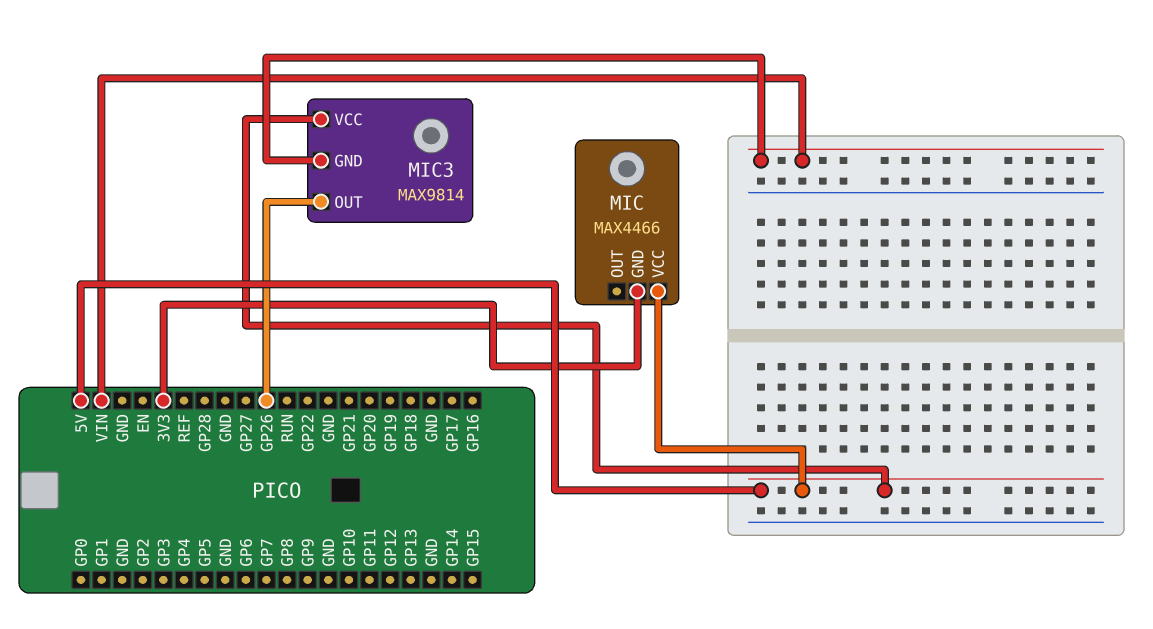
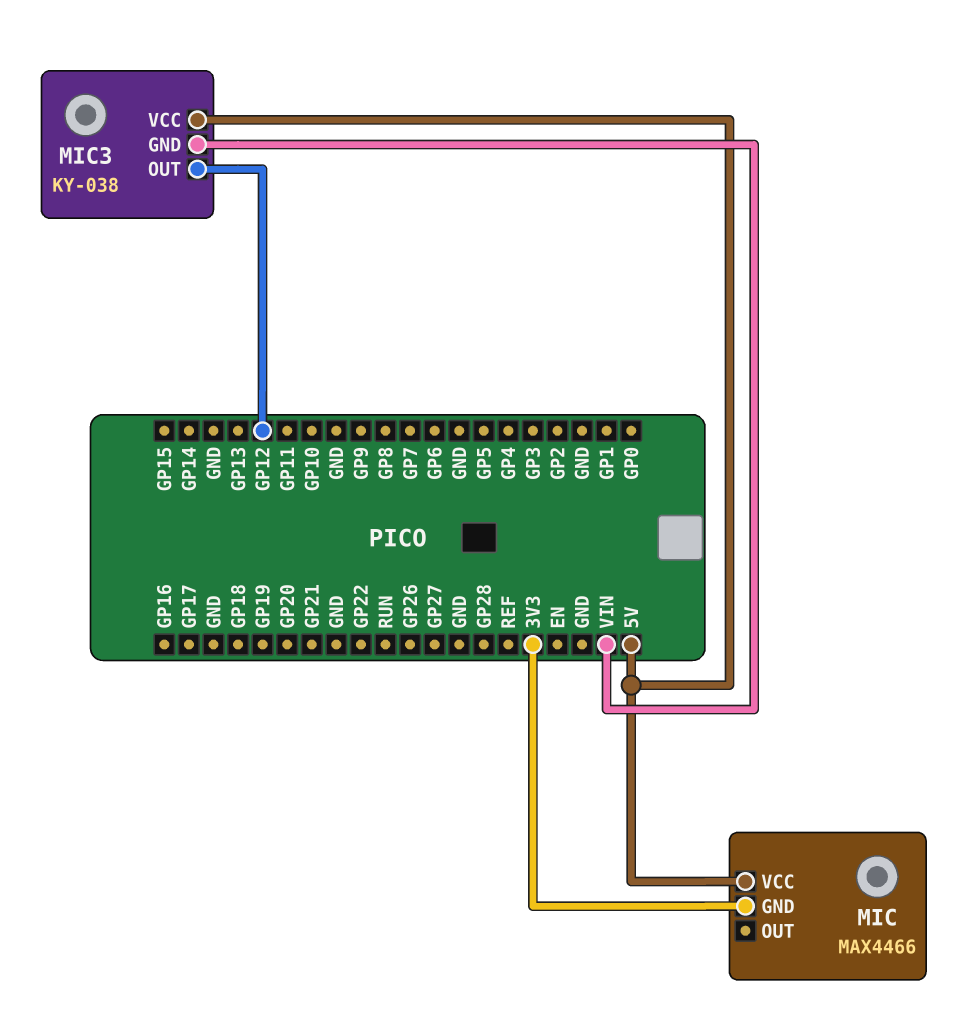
MIC3: MAX9814 -> KY-038
MIC3 pin OUT: GP26 -> GP12

